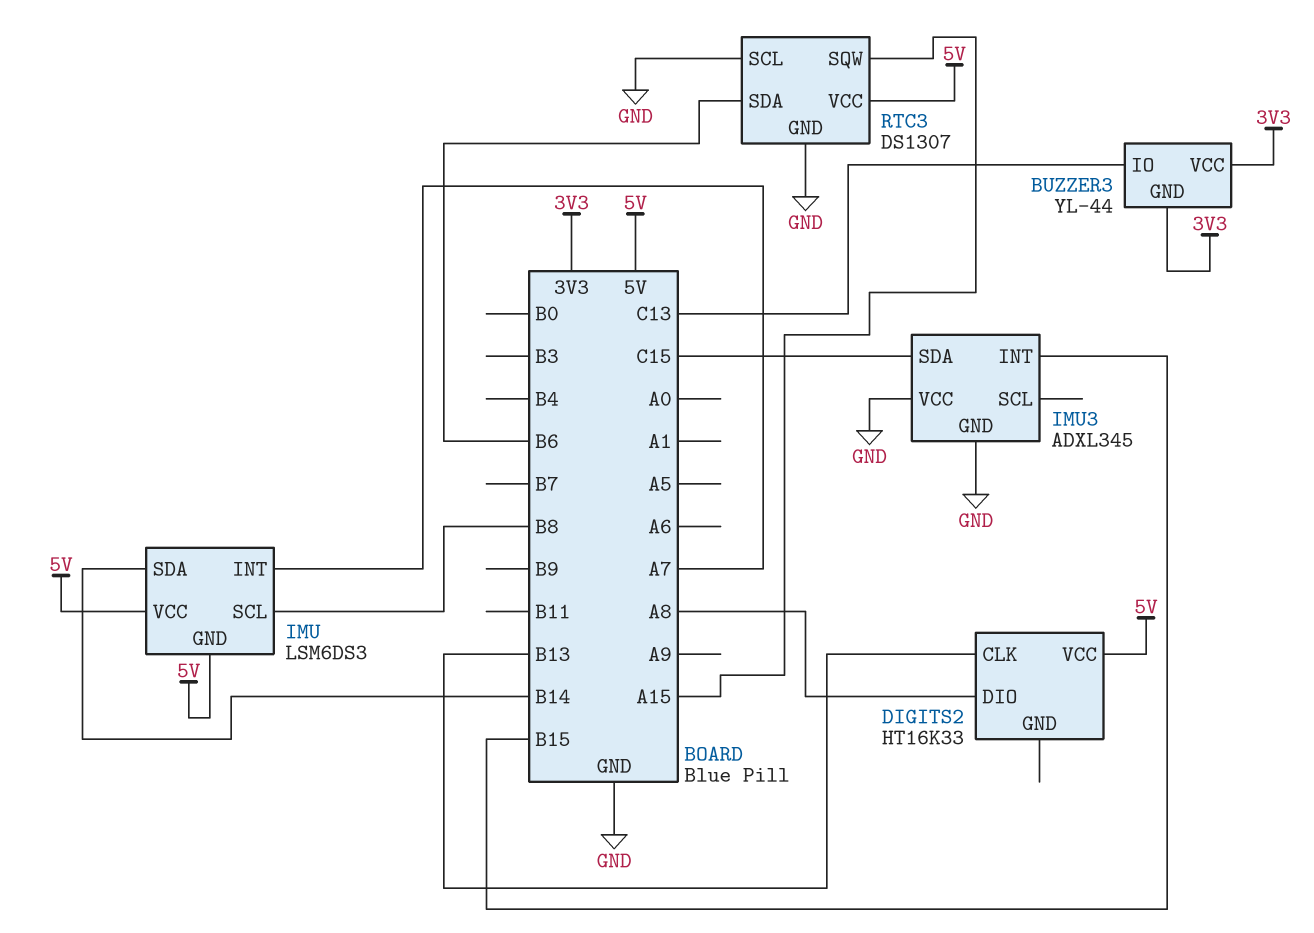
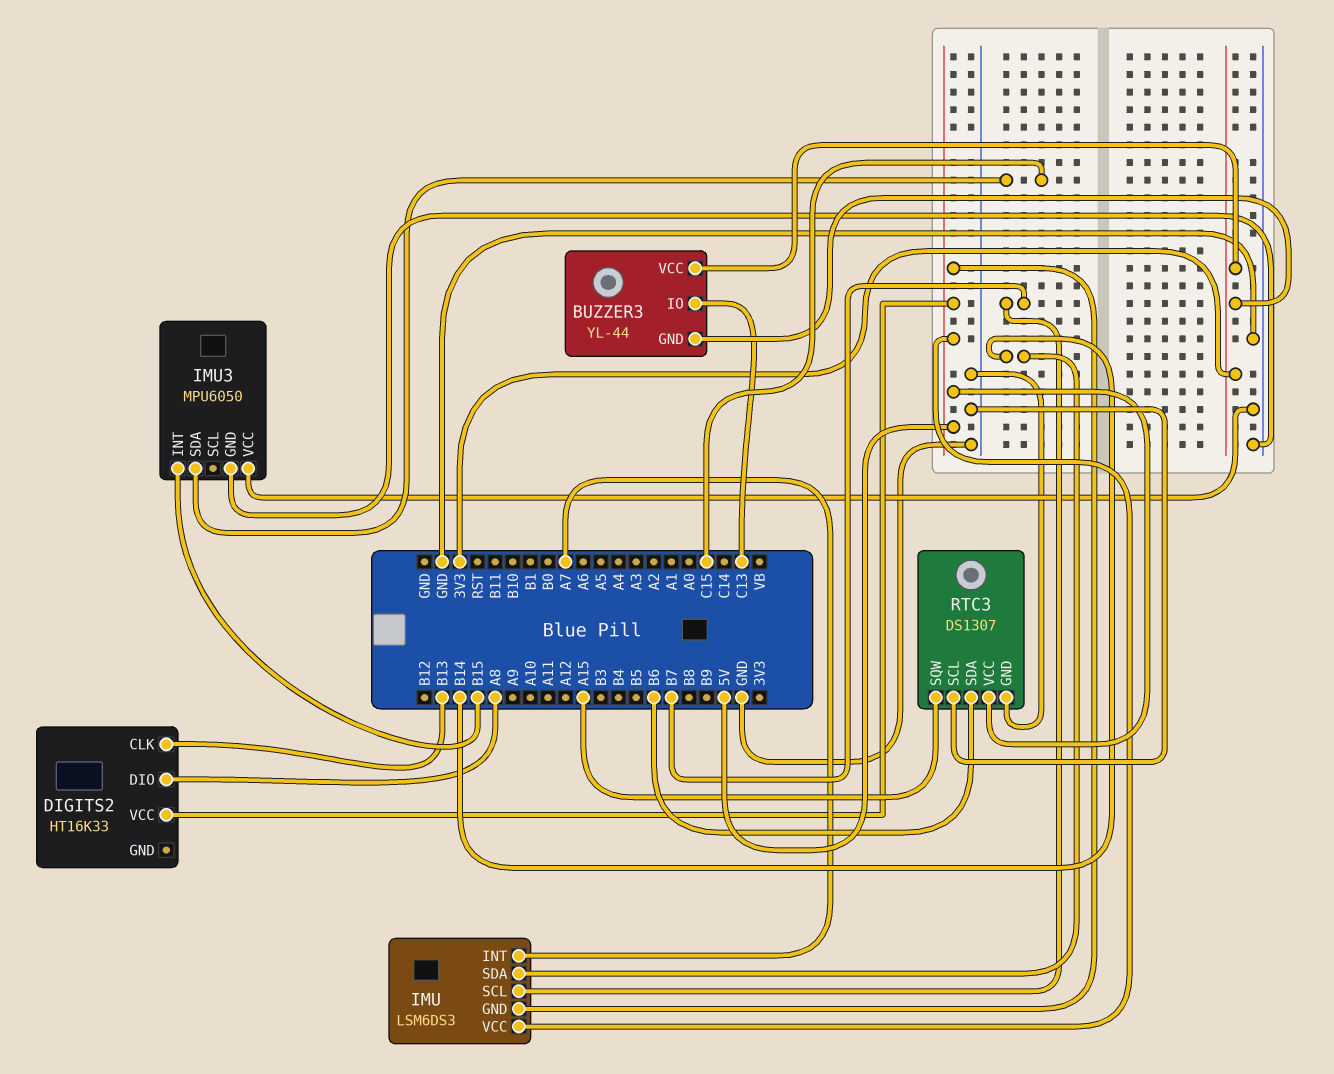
IMU pin SCL: B8 -> B7
IMU3: ADXL345 -> MPU6050

